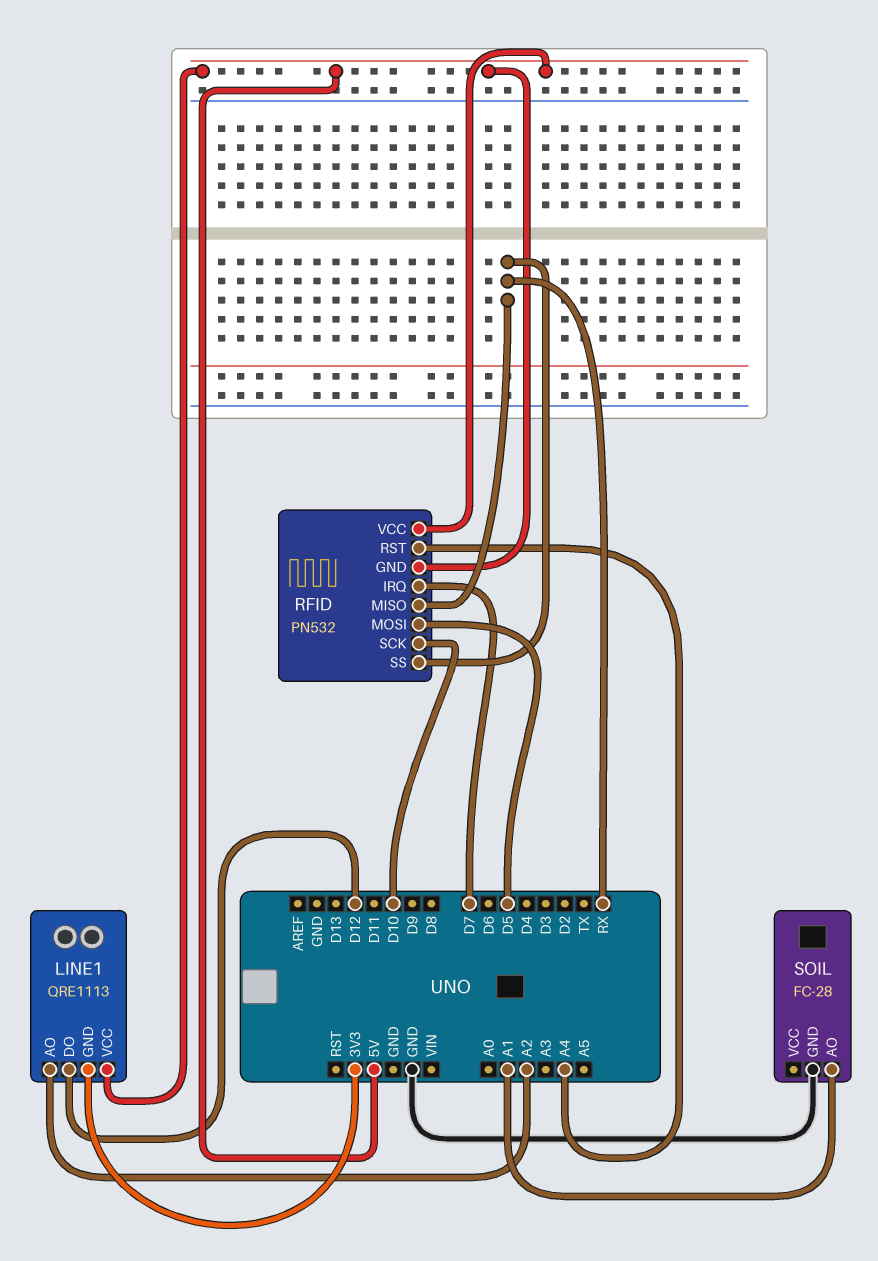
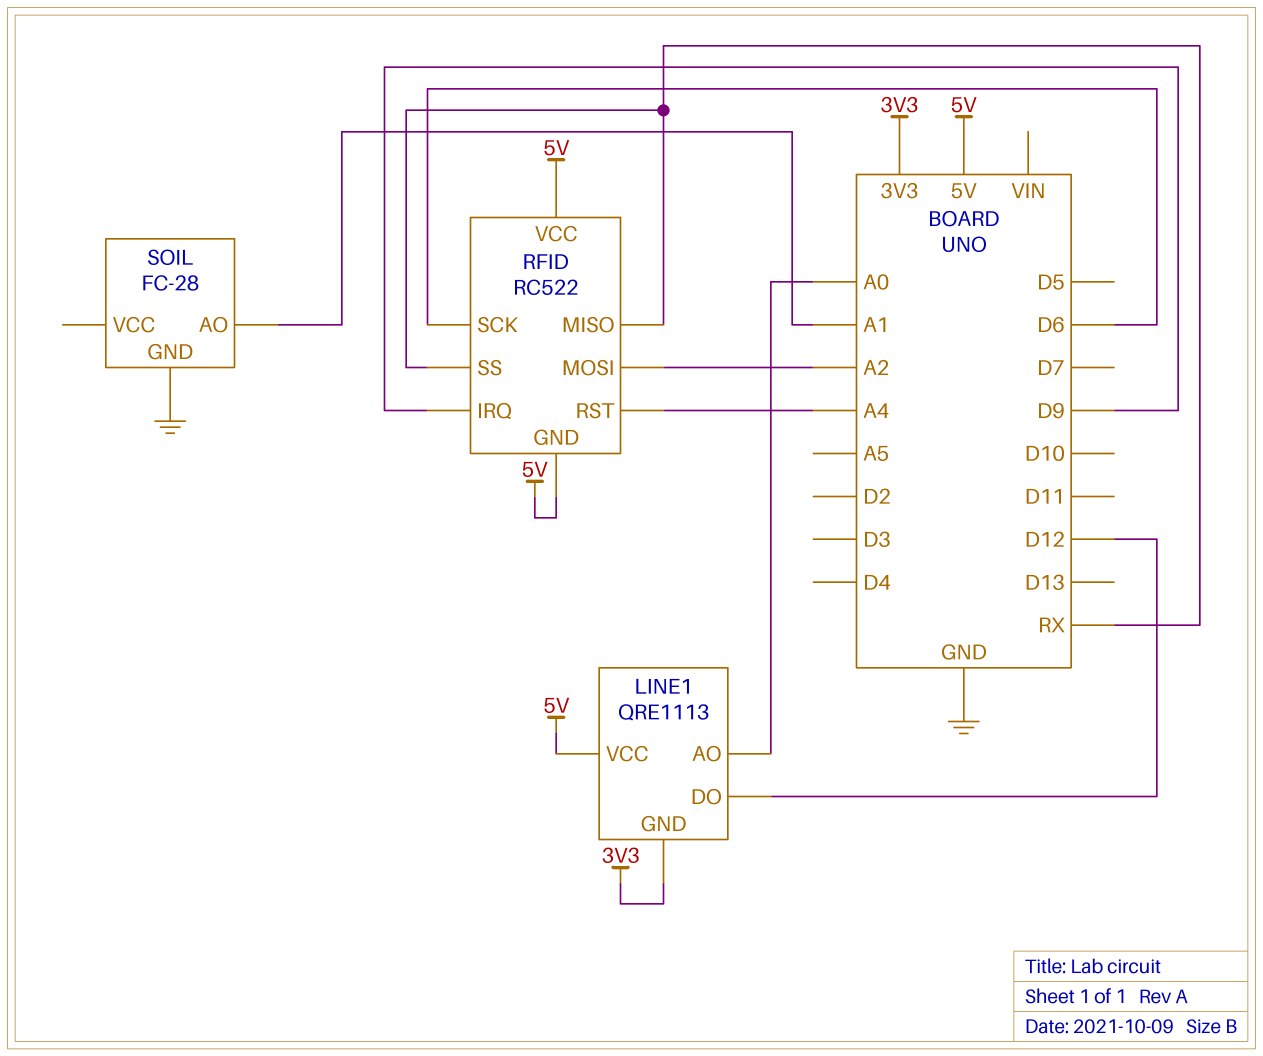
LINE1 pin AO: A2 -> A0
RFID: PN532 -> RC522
RFID pin IRQ: D7 -> D9
RFID pin MOSI: D5 -> A2
RFID pin SCK: D10 -> D6

